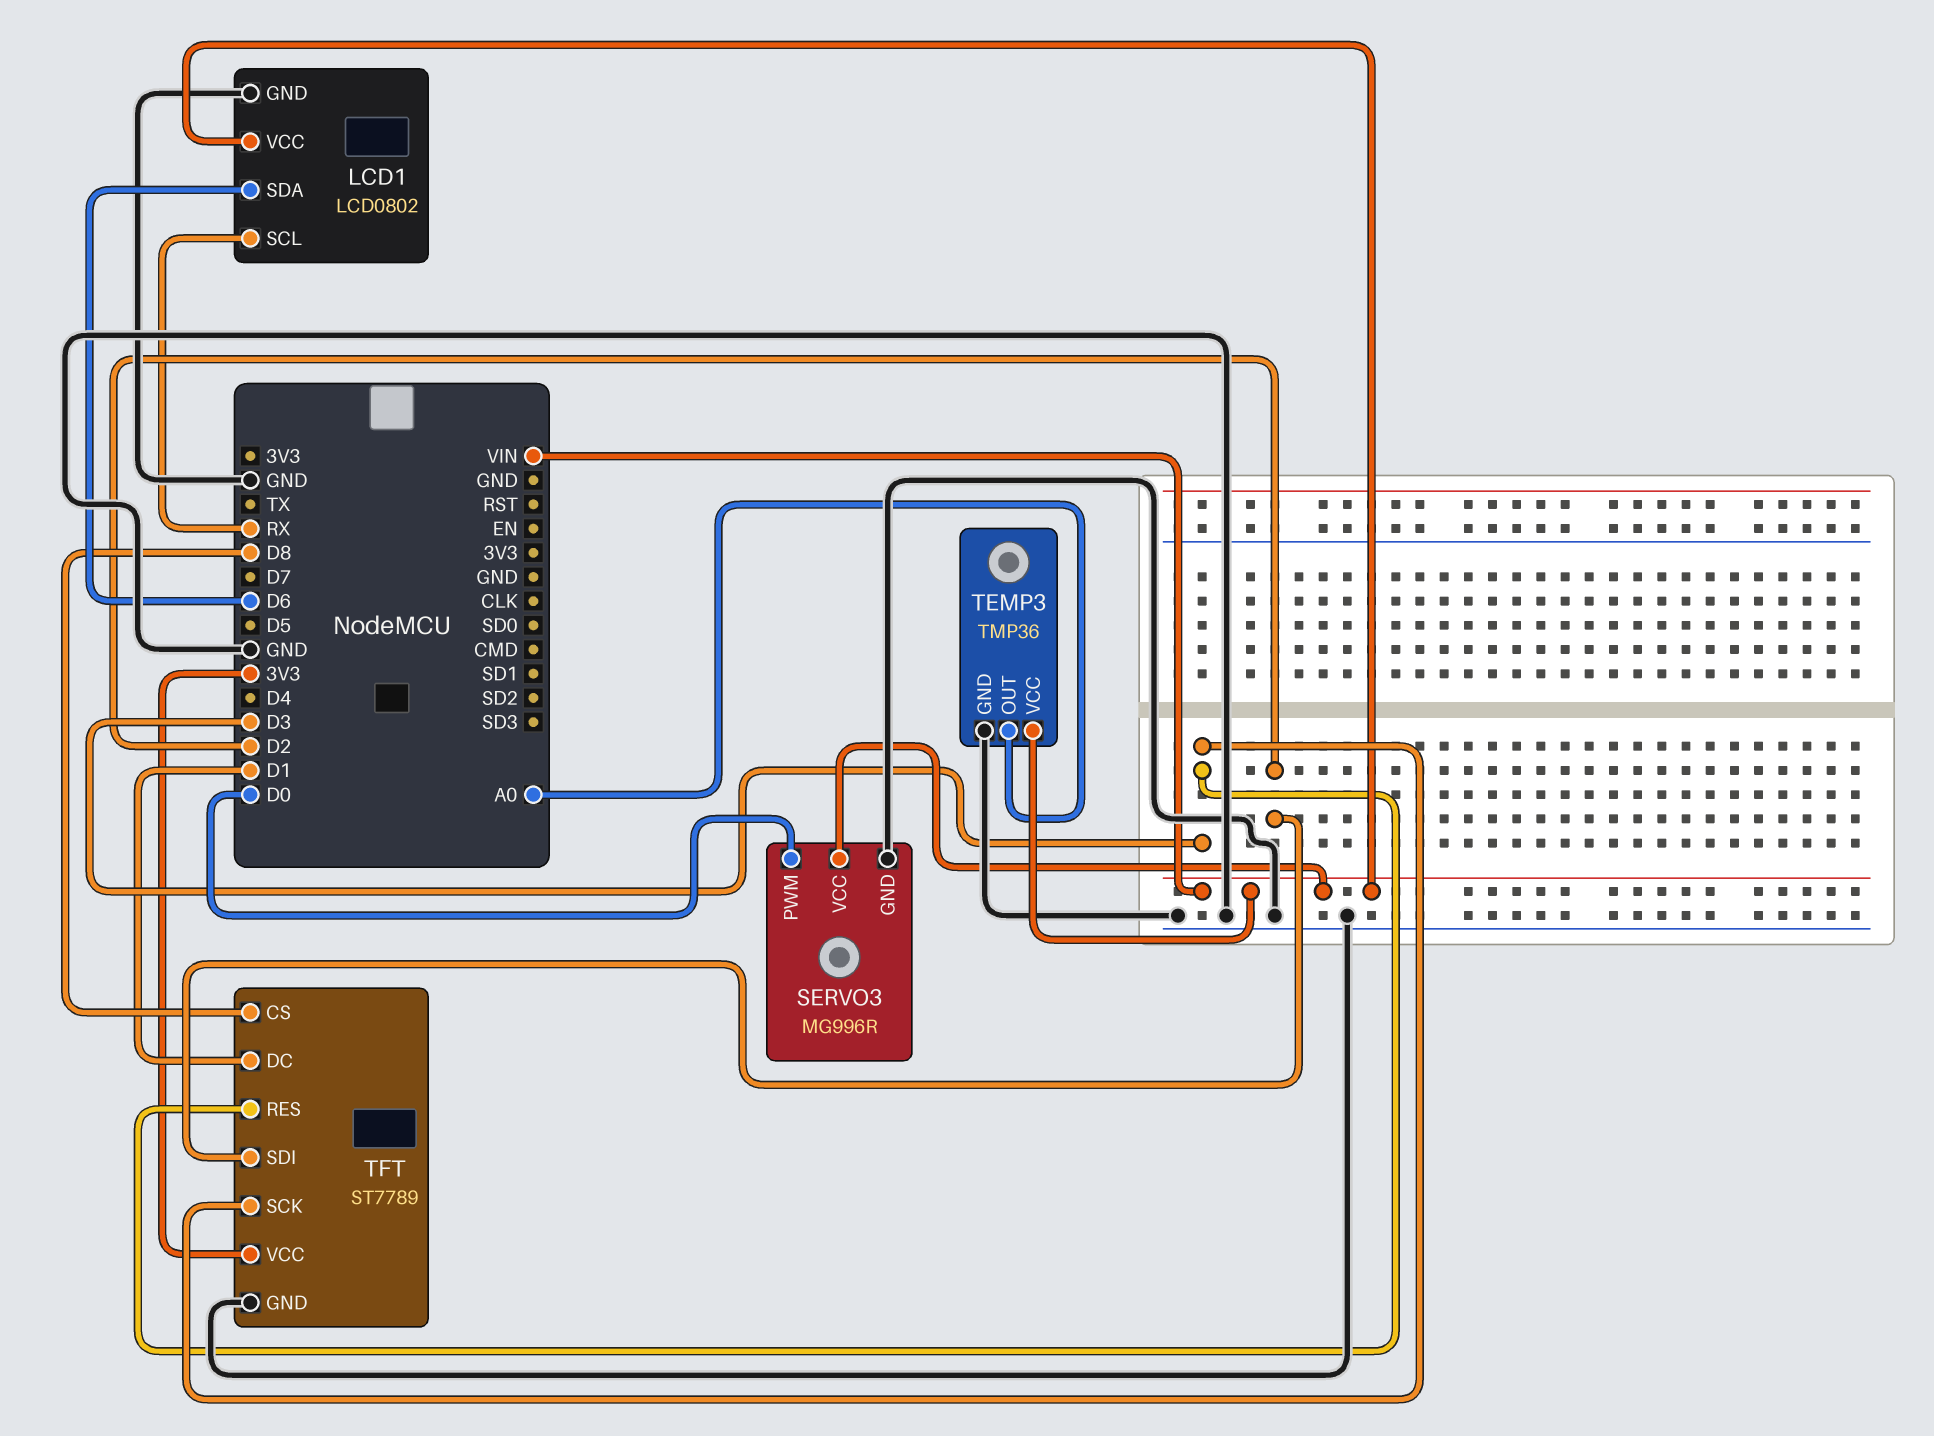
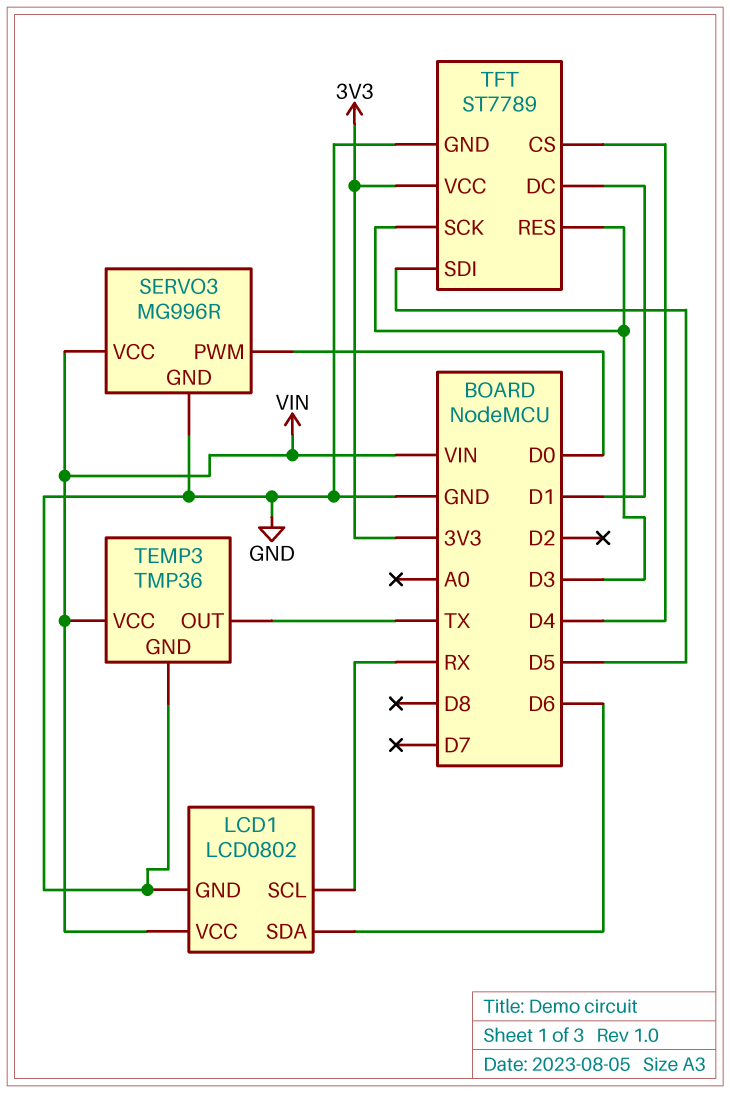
TEMP3 pin OUT: A0 -> TX
TFT pin CS: D8 -> D4
TFT pin SDI: D2 -> D5

